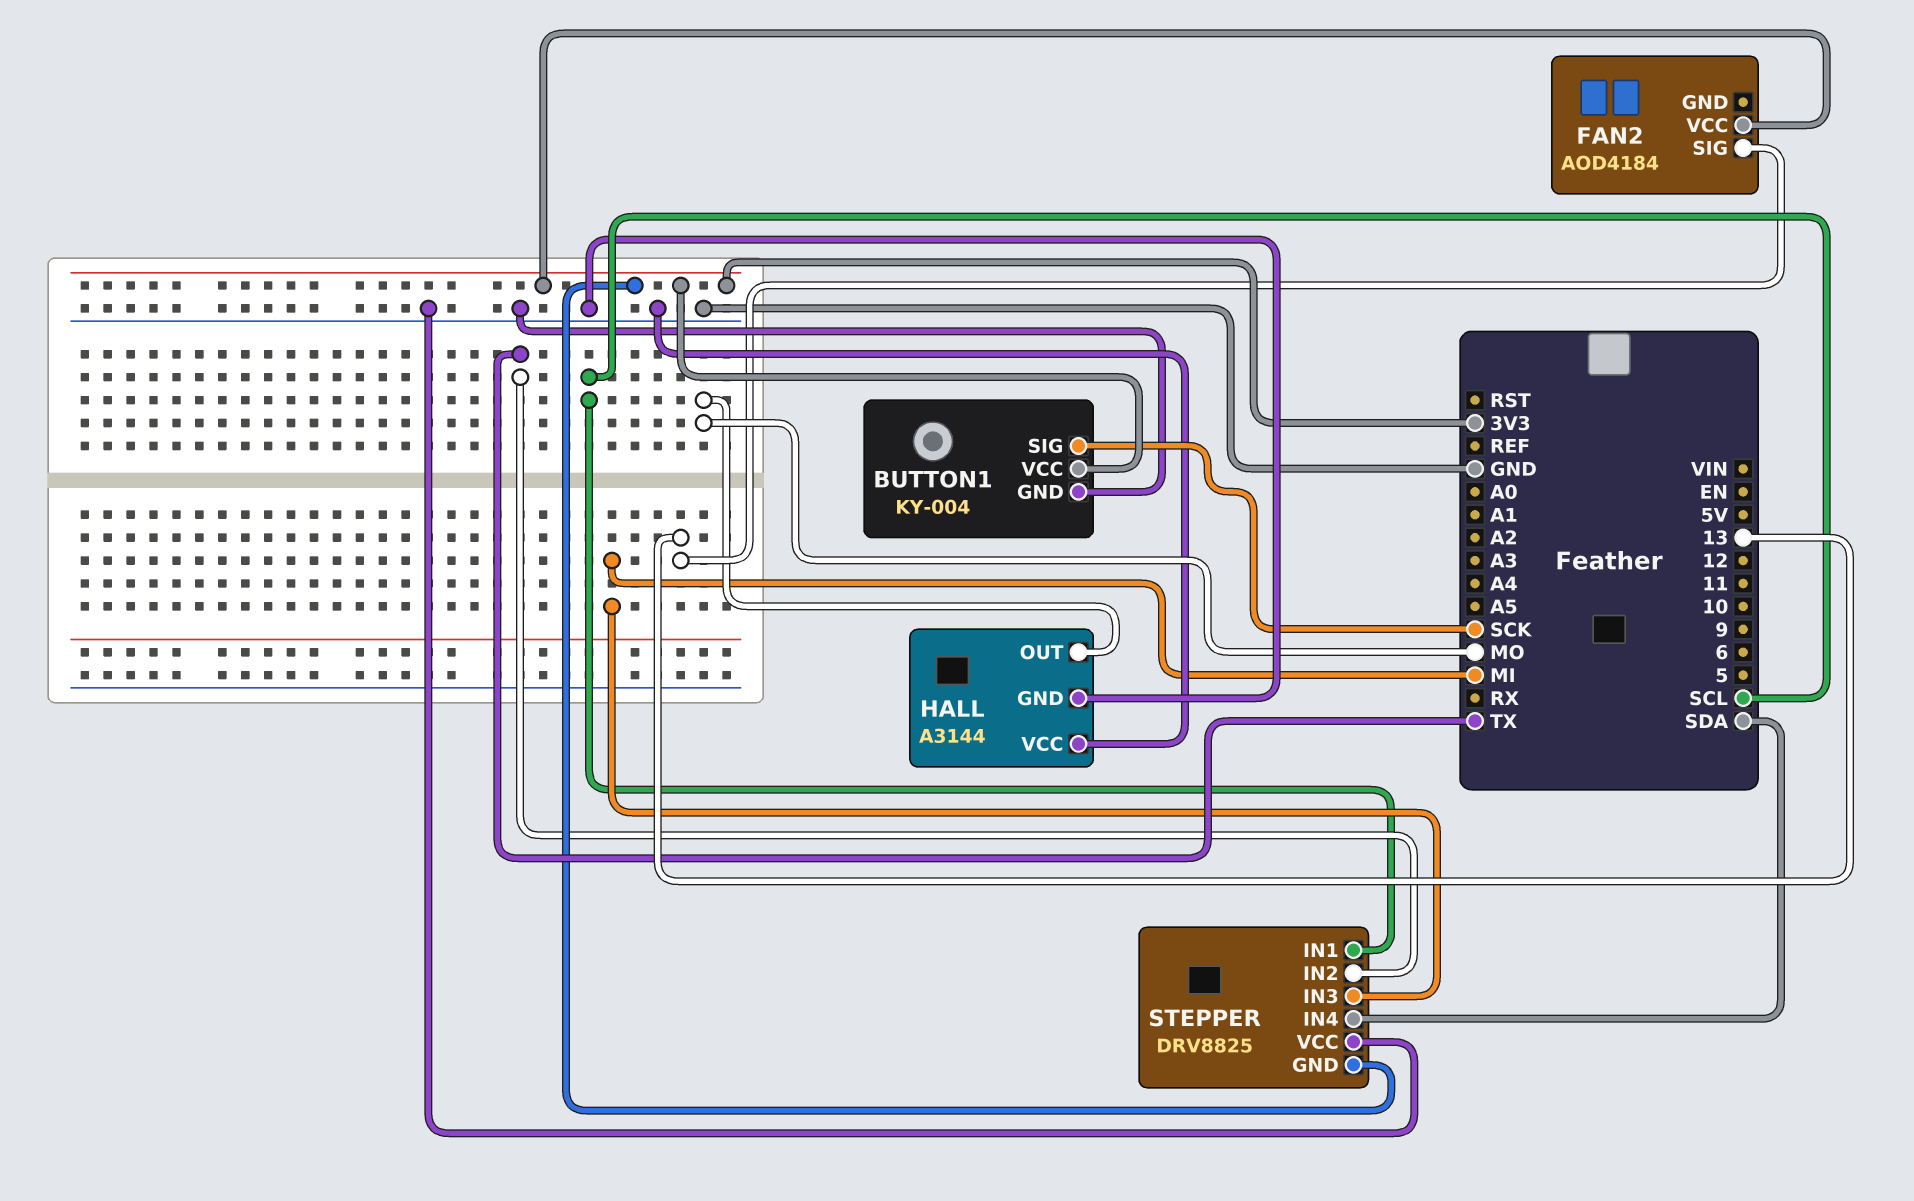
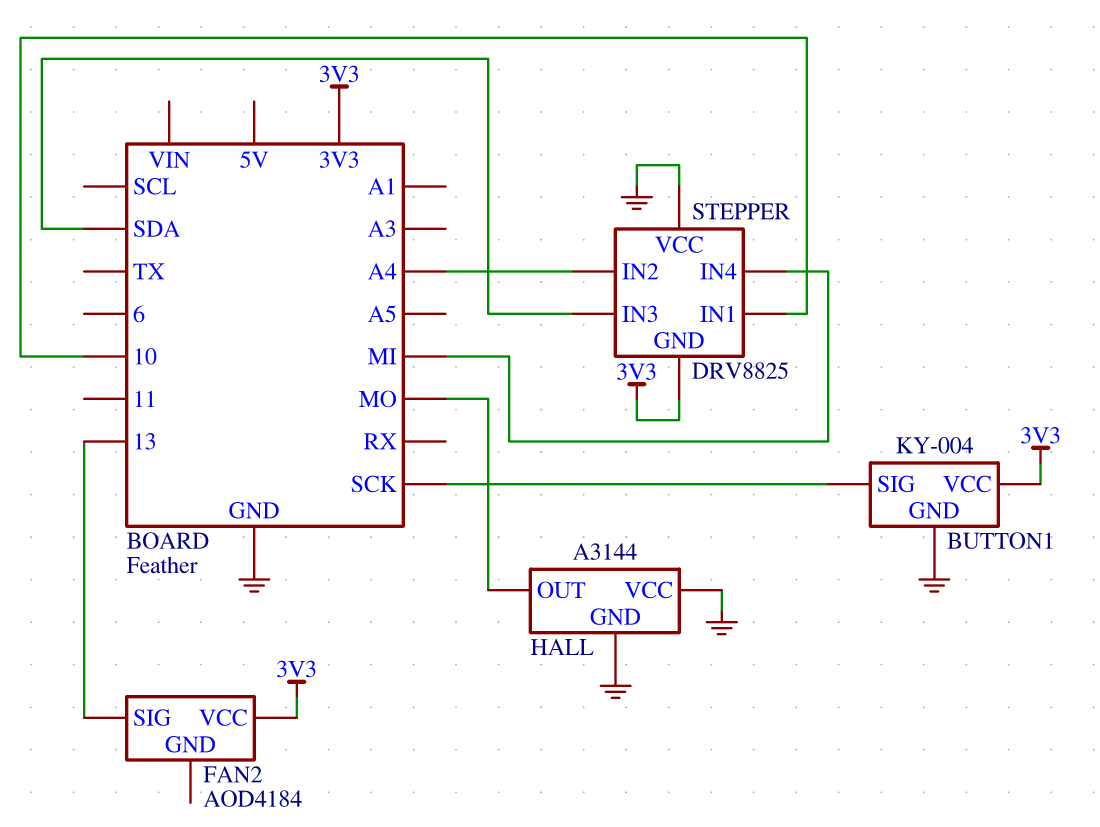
STEPPER pin IN1: SCL -> 10
STEPPER pin IN2: TX -> A4
STEPPER pin IN3: MI -> SDA
STEPPER pin IN4: SDA -> MI

